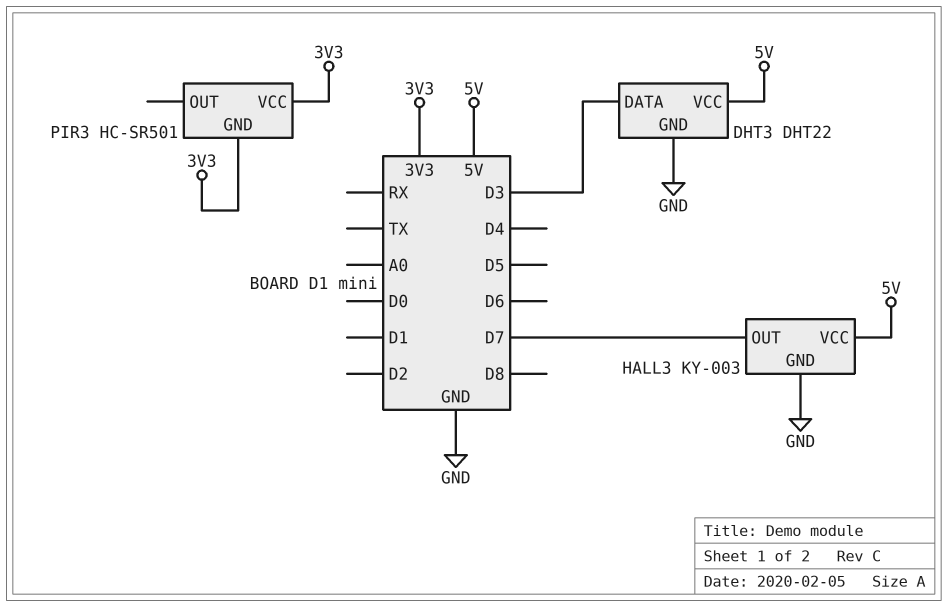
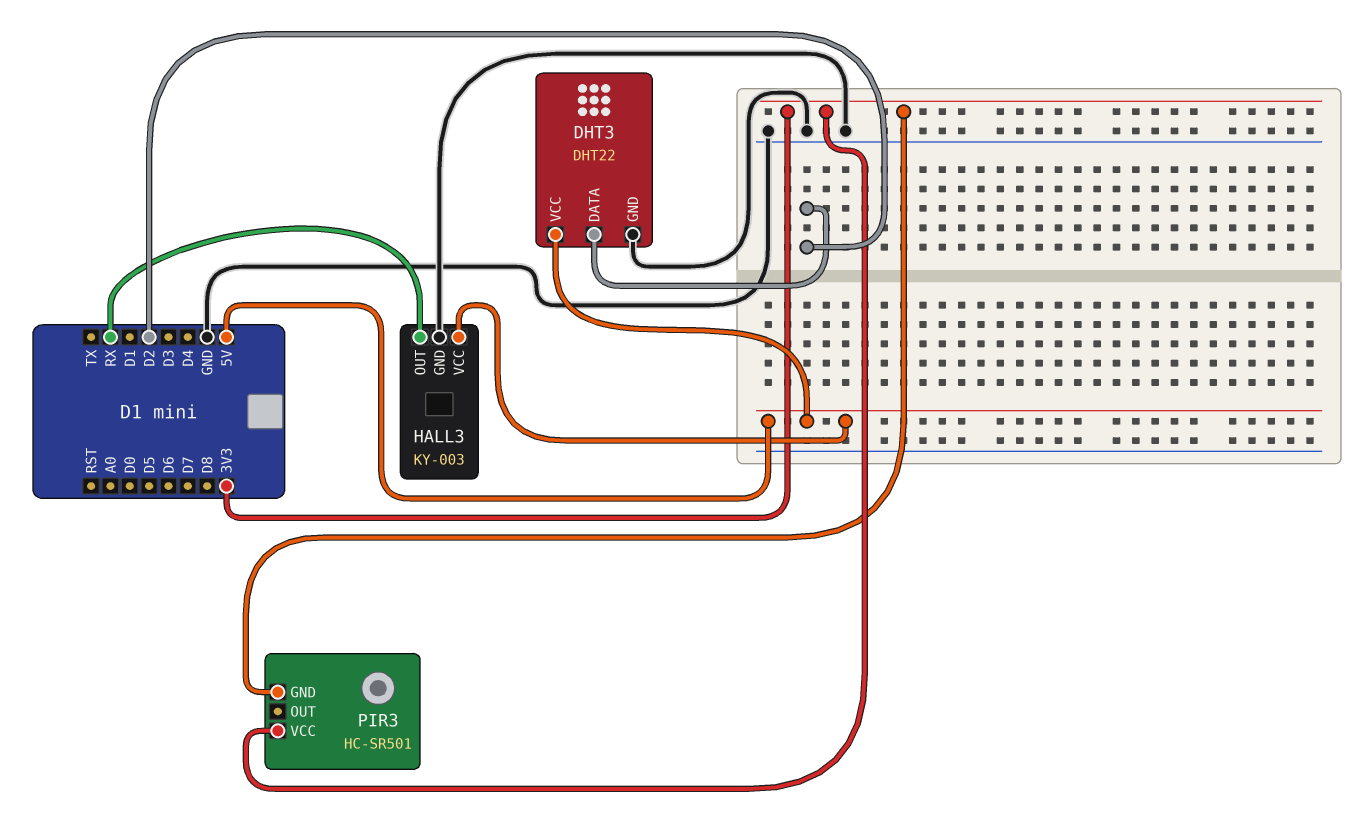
DHT3 pin DATA: D3 -> D2
HALL3 pin OUT: D7 -> RX

